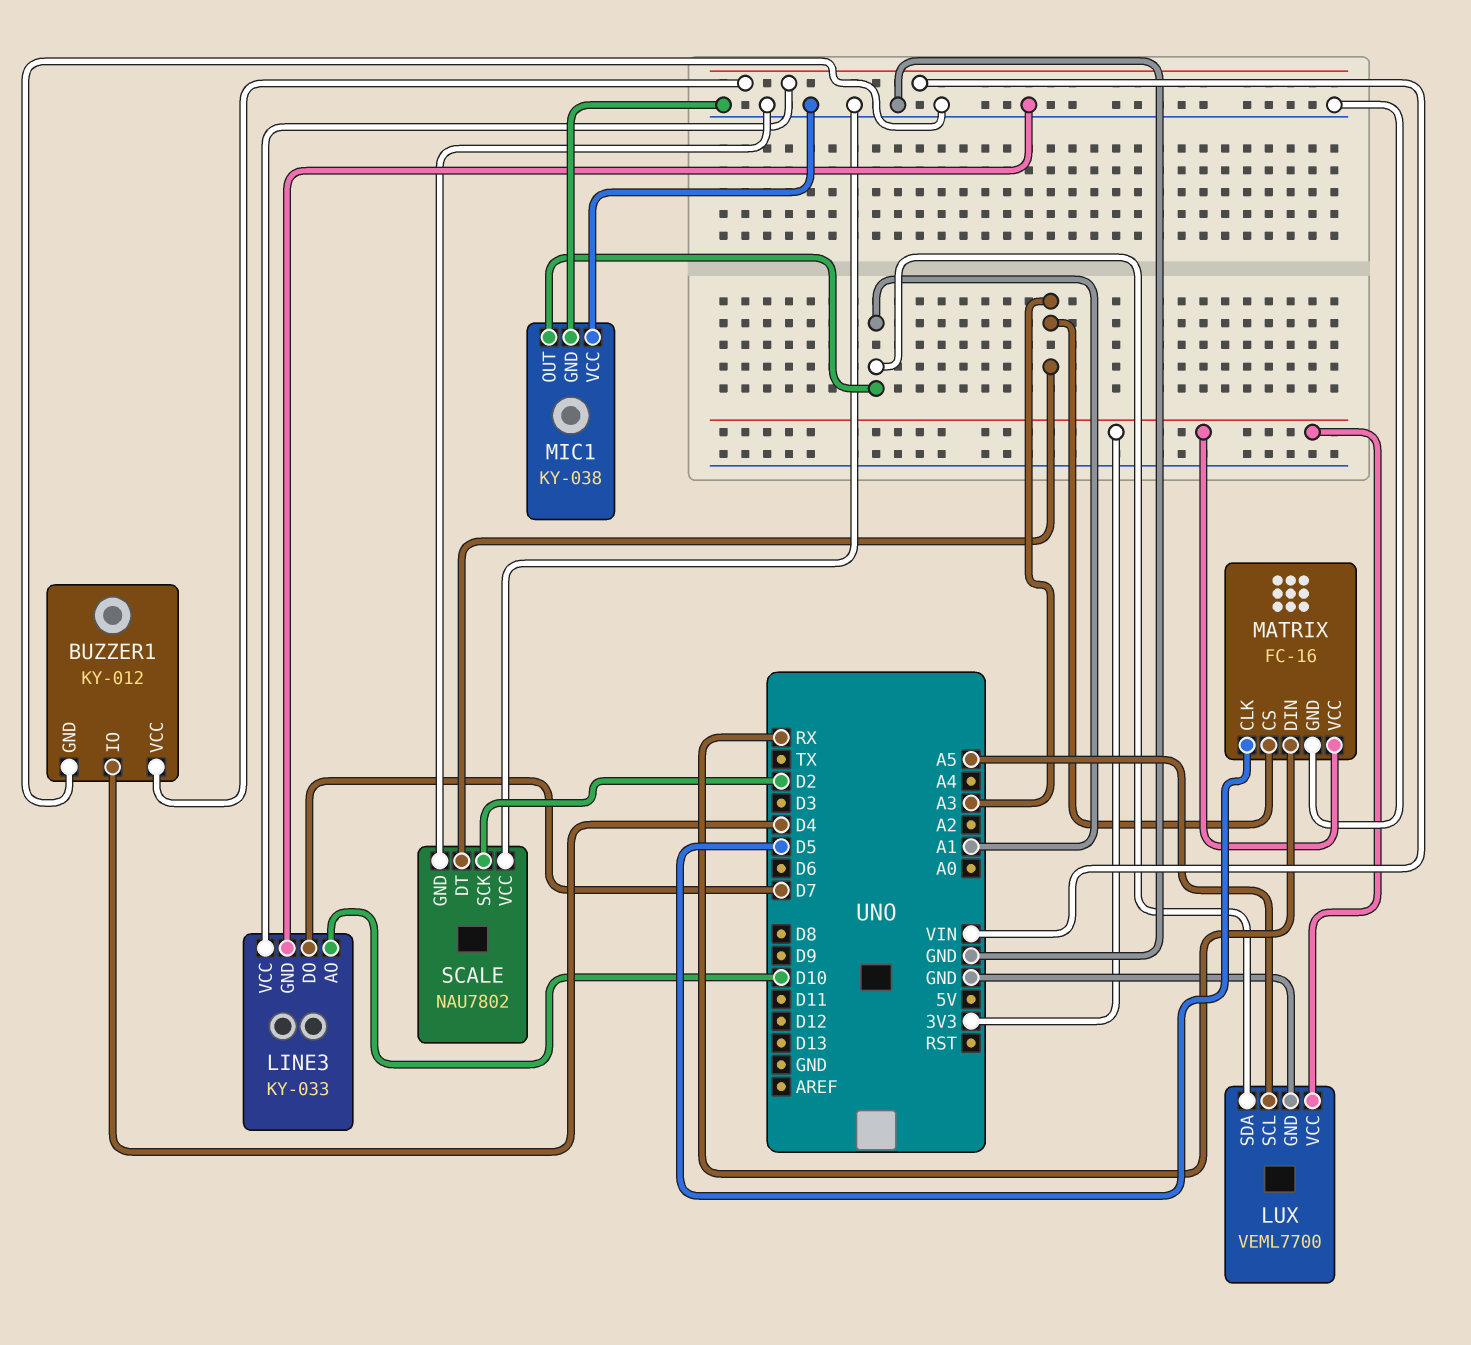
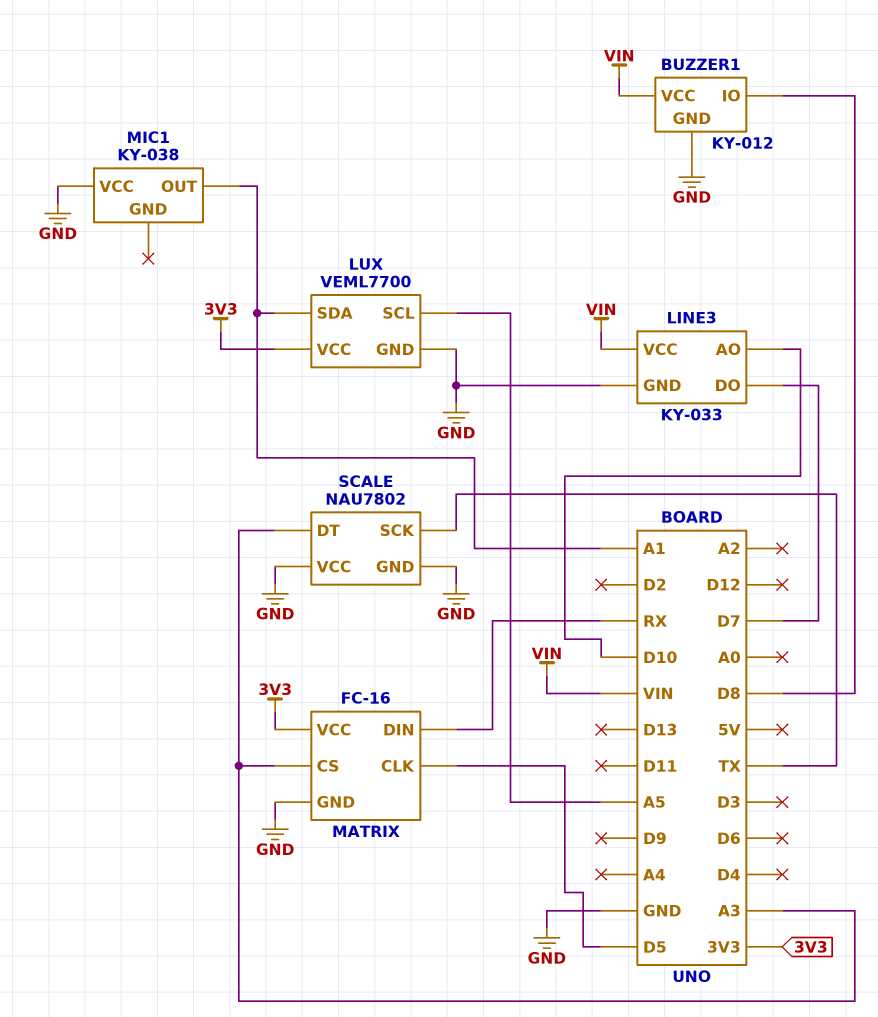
BUZZER1 pin IO: D4 -> D8
MIC1 pin GND: GND -> none
SCALE pin SCK: D2 -> TX

